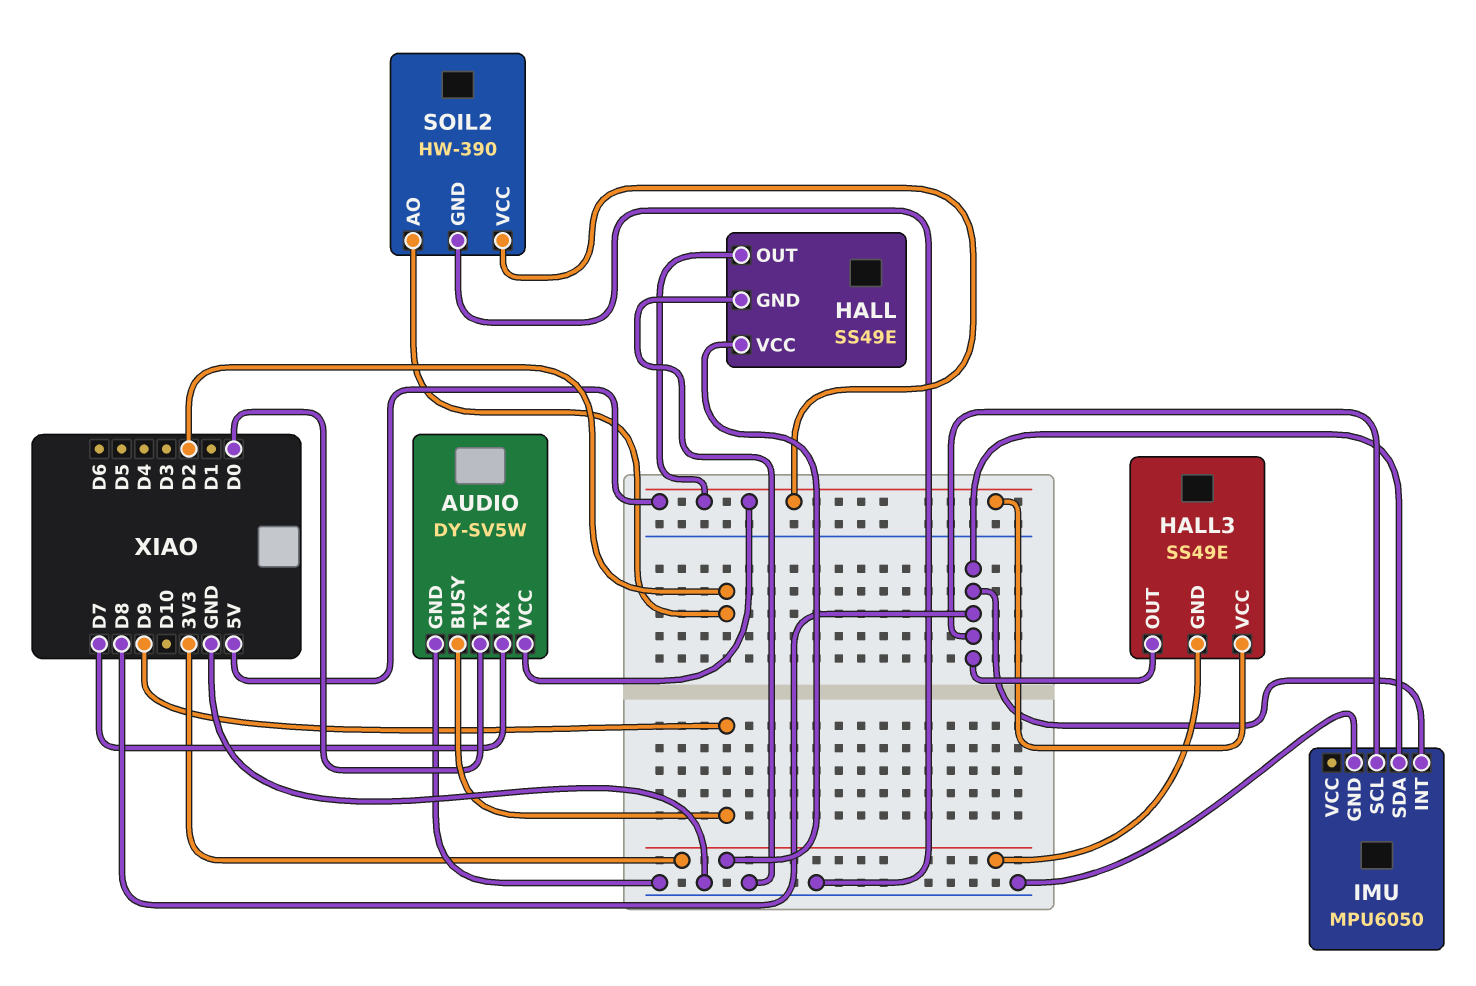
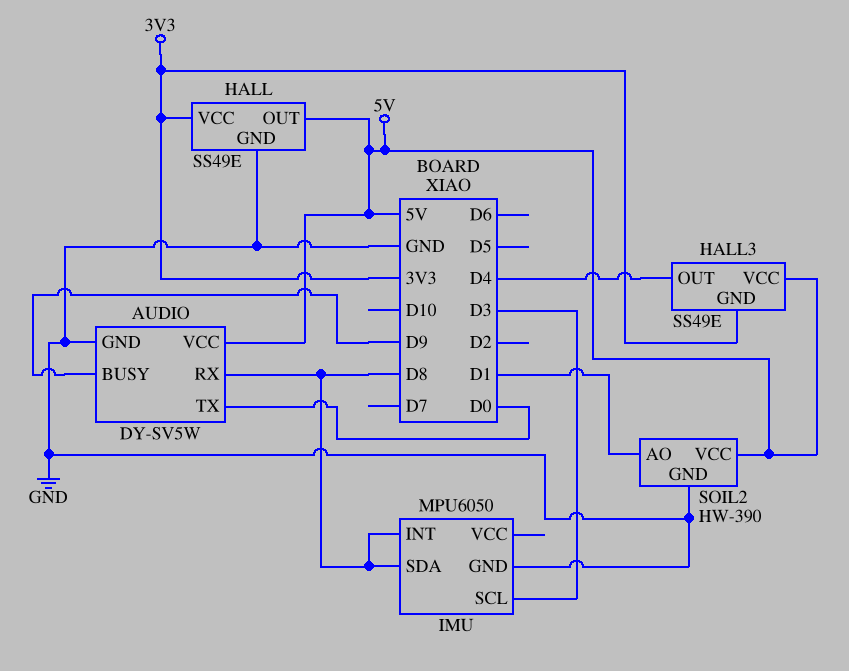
AUDIO pin RX: D7 -> D8
HALL3 pin OUT: D8 -> D4
IMU pin SCL: D8 -> D3
SOIL2 pin AO: D2 -> D1

